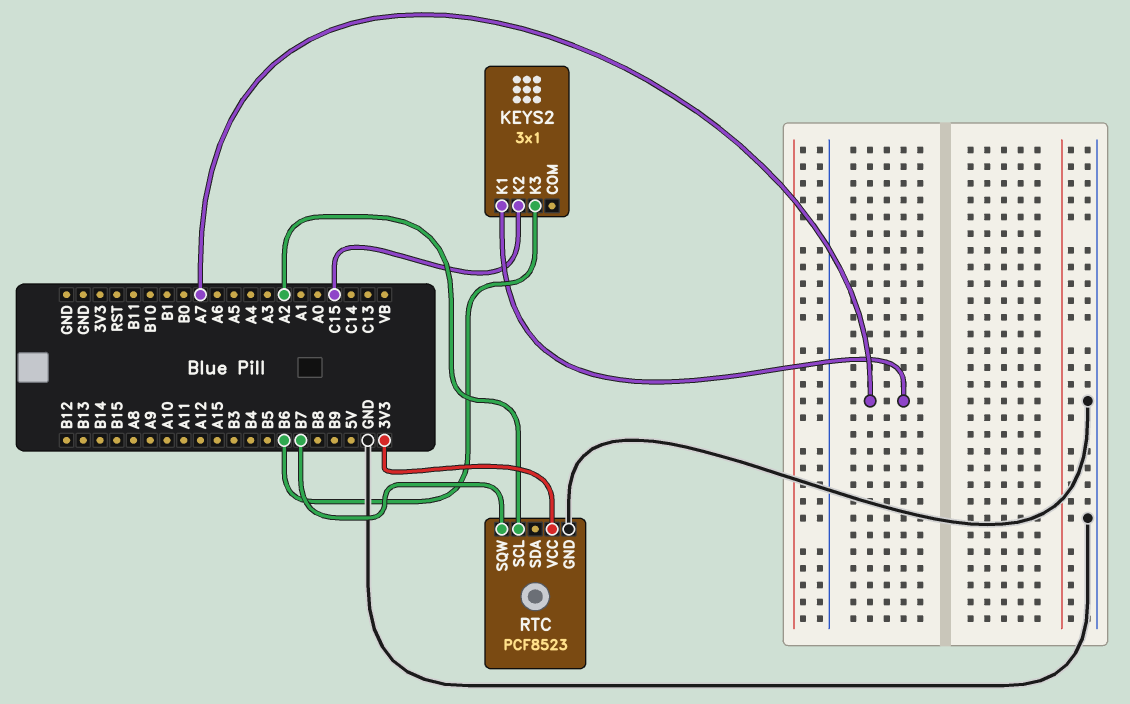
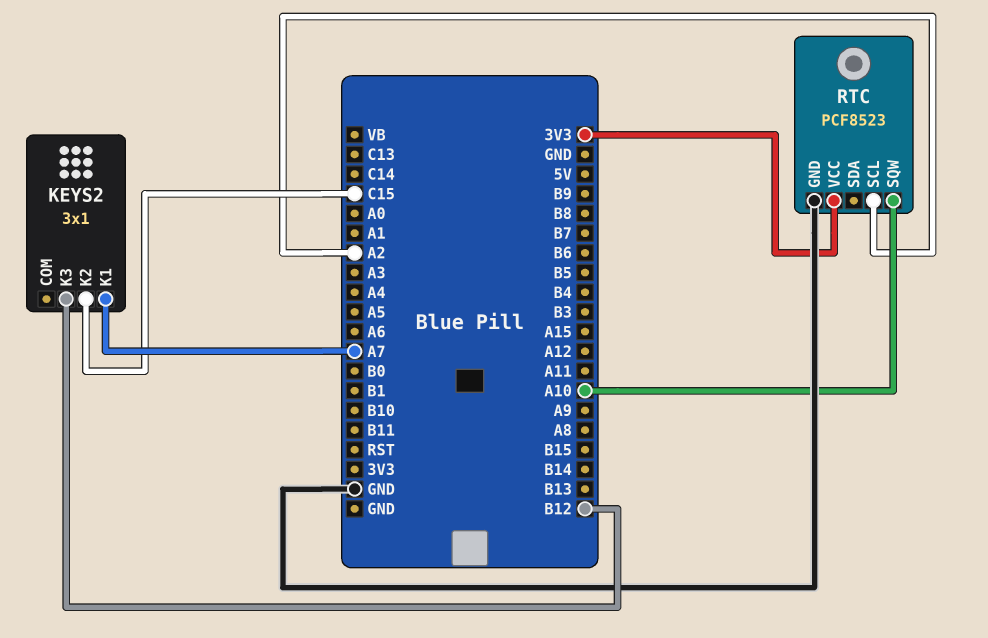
KEYS2 pin K3: B6 -> B12
RTC pin SQW: B7 -> A10

